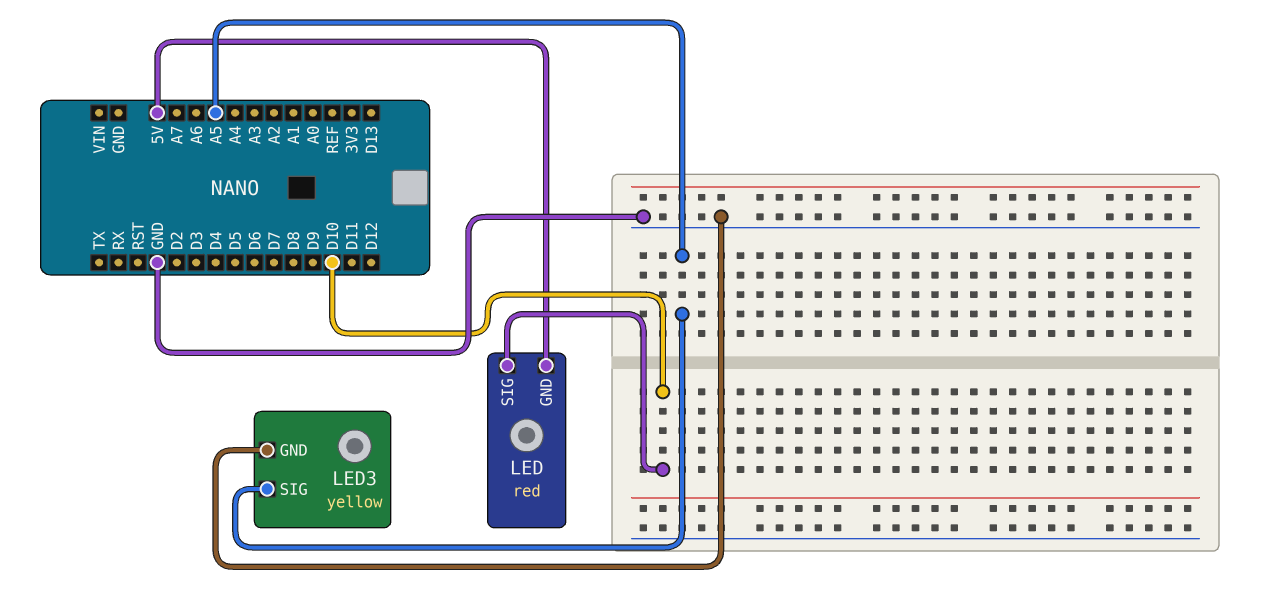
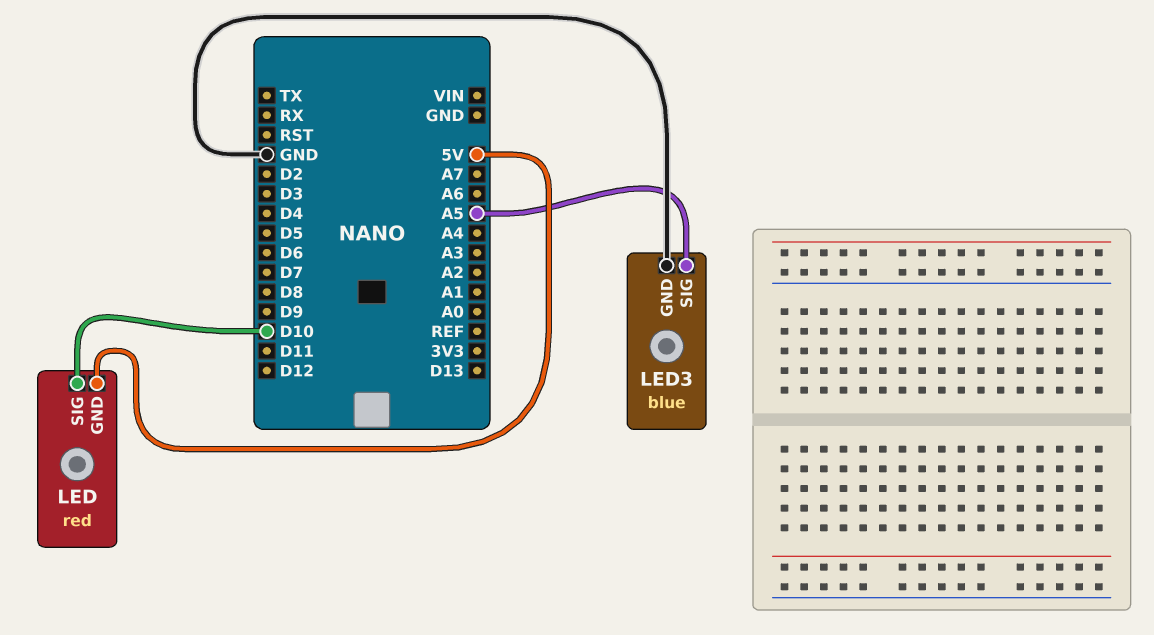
LED3: yellow -> blue

